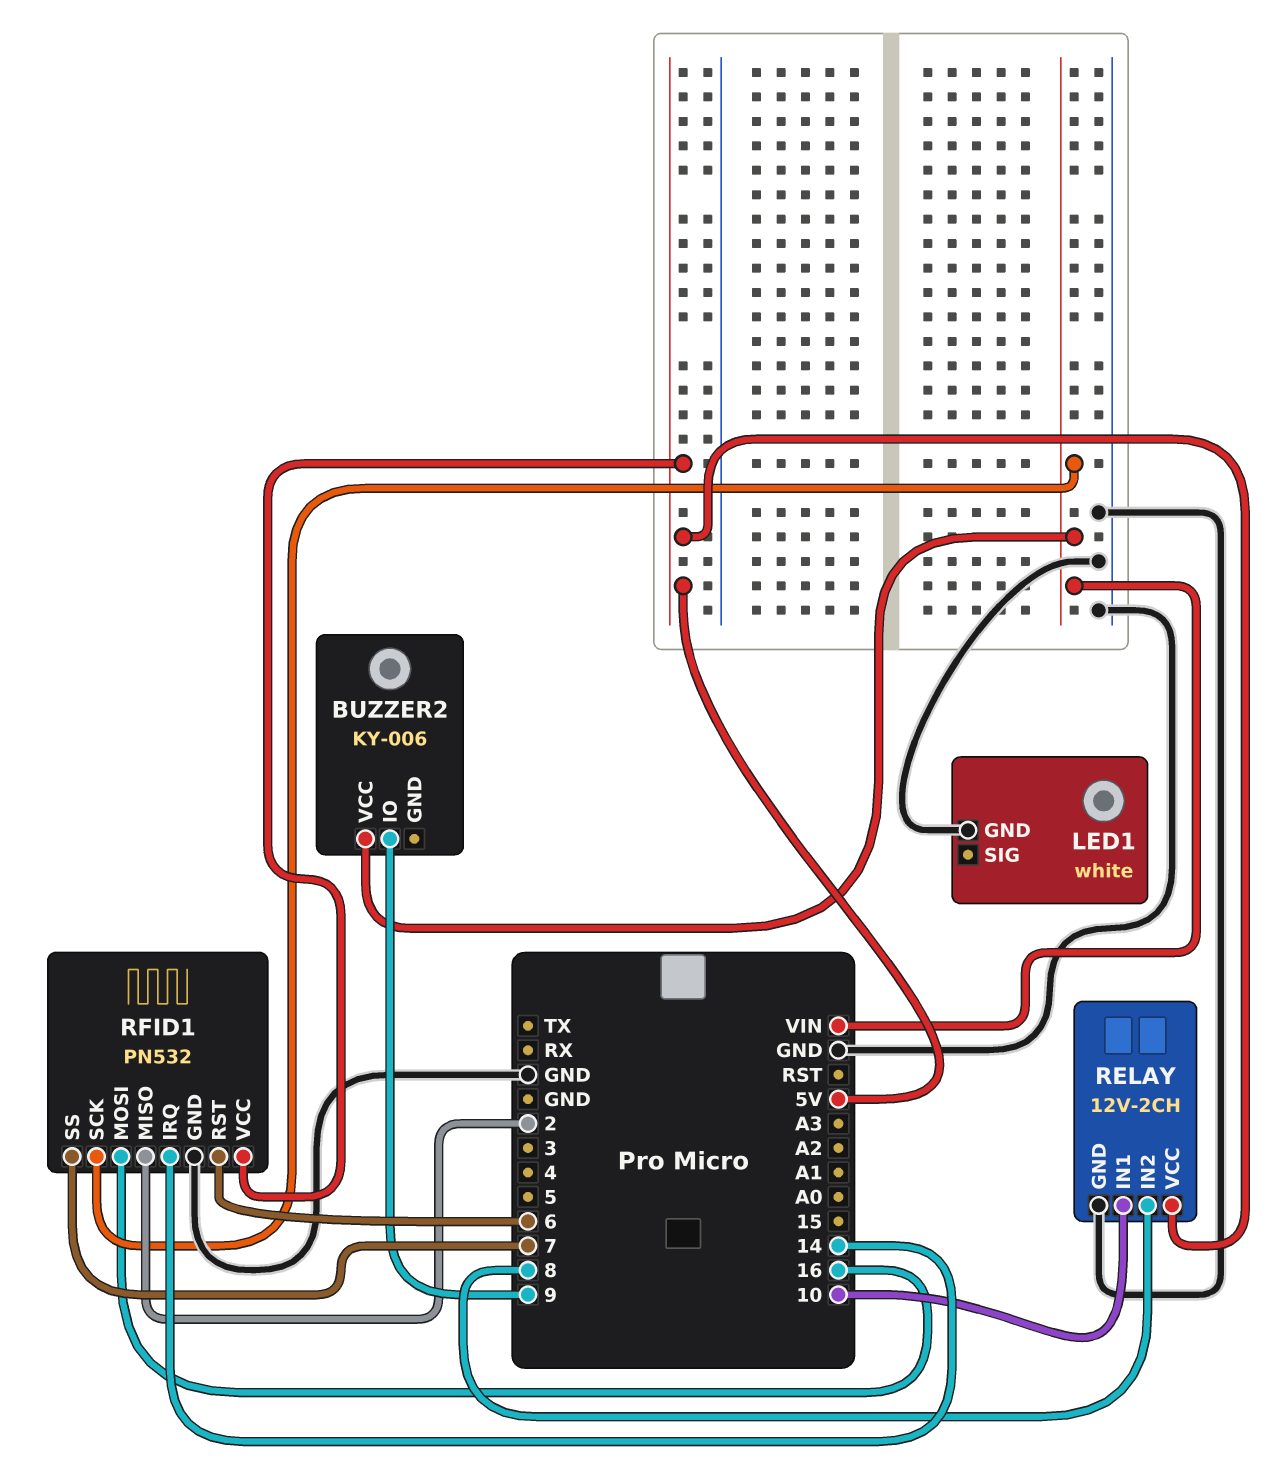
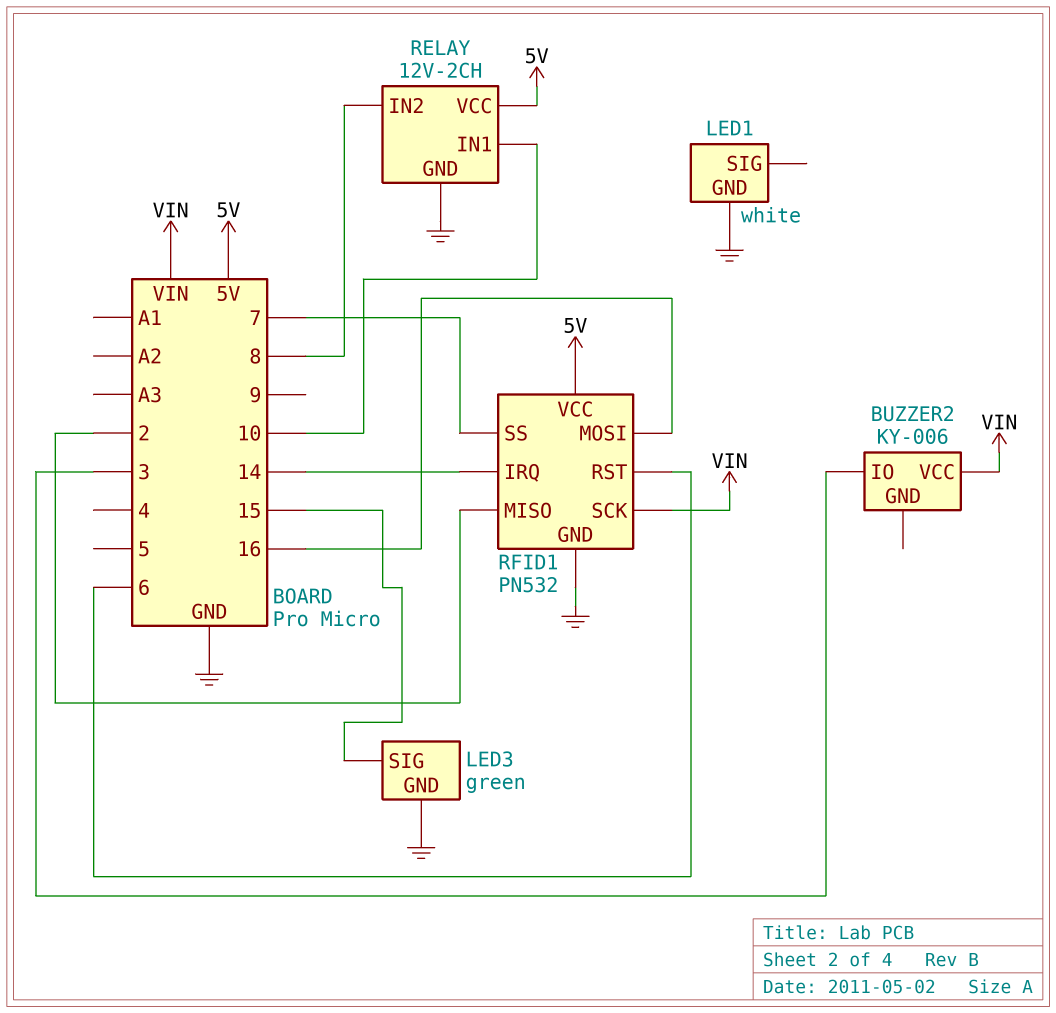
BUZZER2 pin IO: 9 -> 3
LED3: none -> green
LED3 pin GND: none -> GND
LED3 pin SIG: none -> 15

